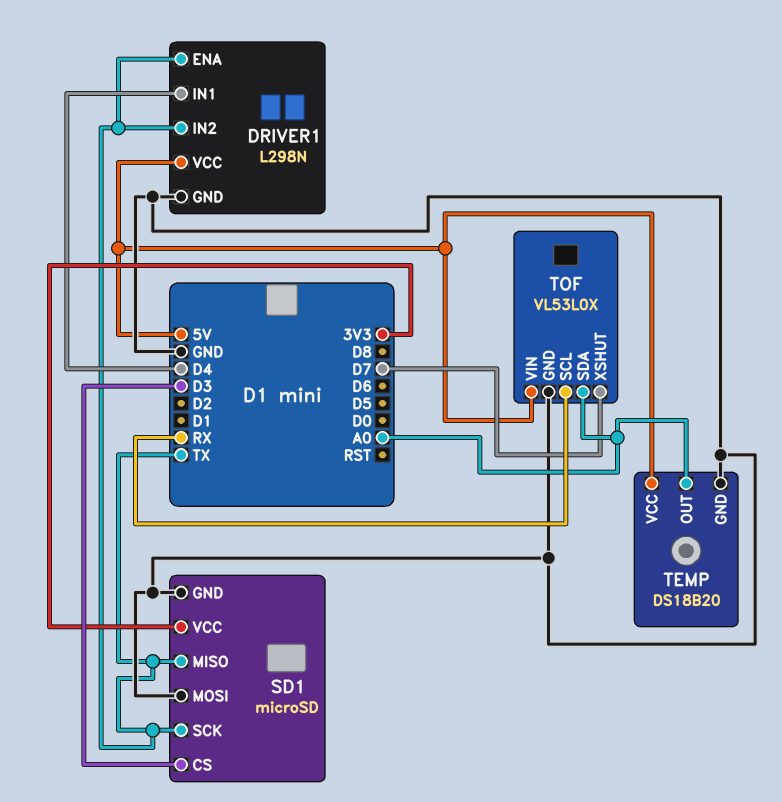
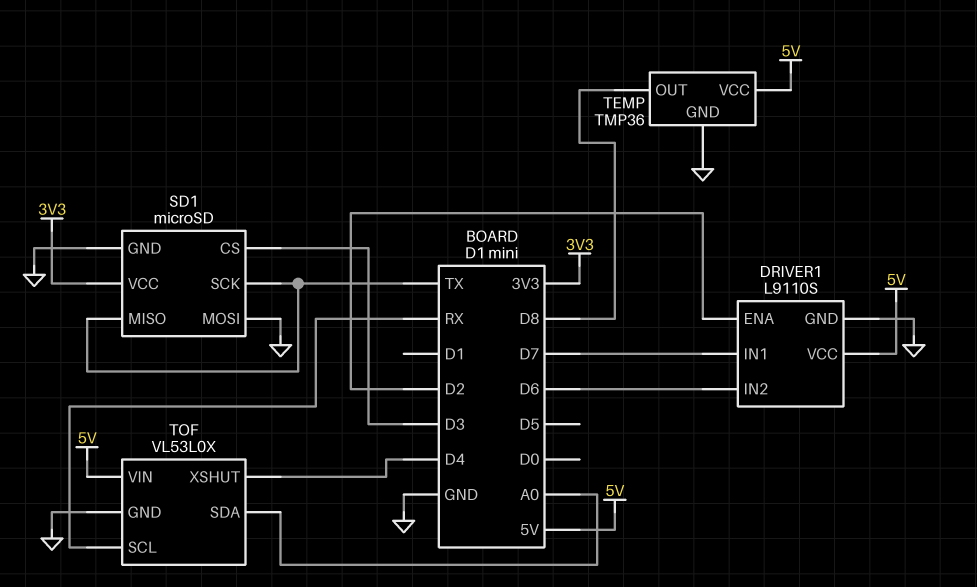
DRIVER1: L298N -> L9110S
DRIVER1 pin ENA: TX -> D2
DRIVER1 pin IN1: D4 -> D7
DRIVER1 pin IN2: TX -> D6
TEMP: DS18B20 -> TMP36
TEMP pin OUT: A0 -> D8
TOF pin XSHUT: D7 -> D4

